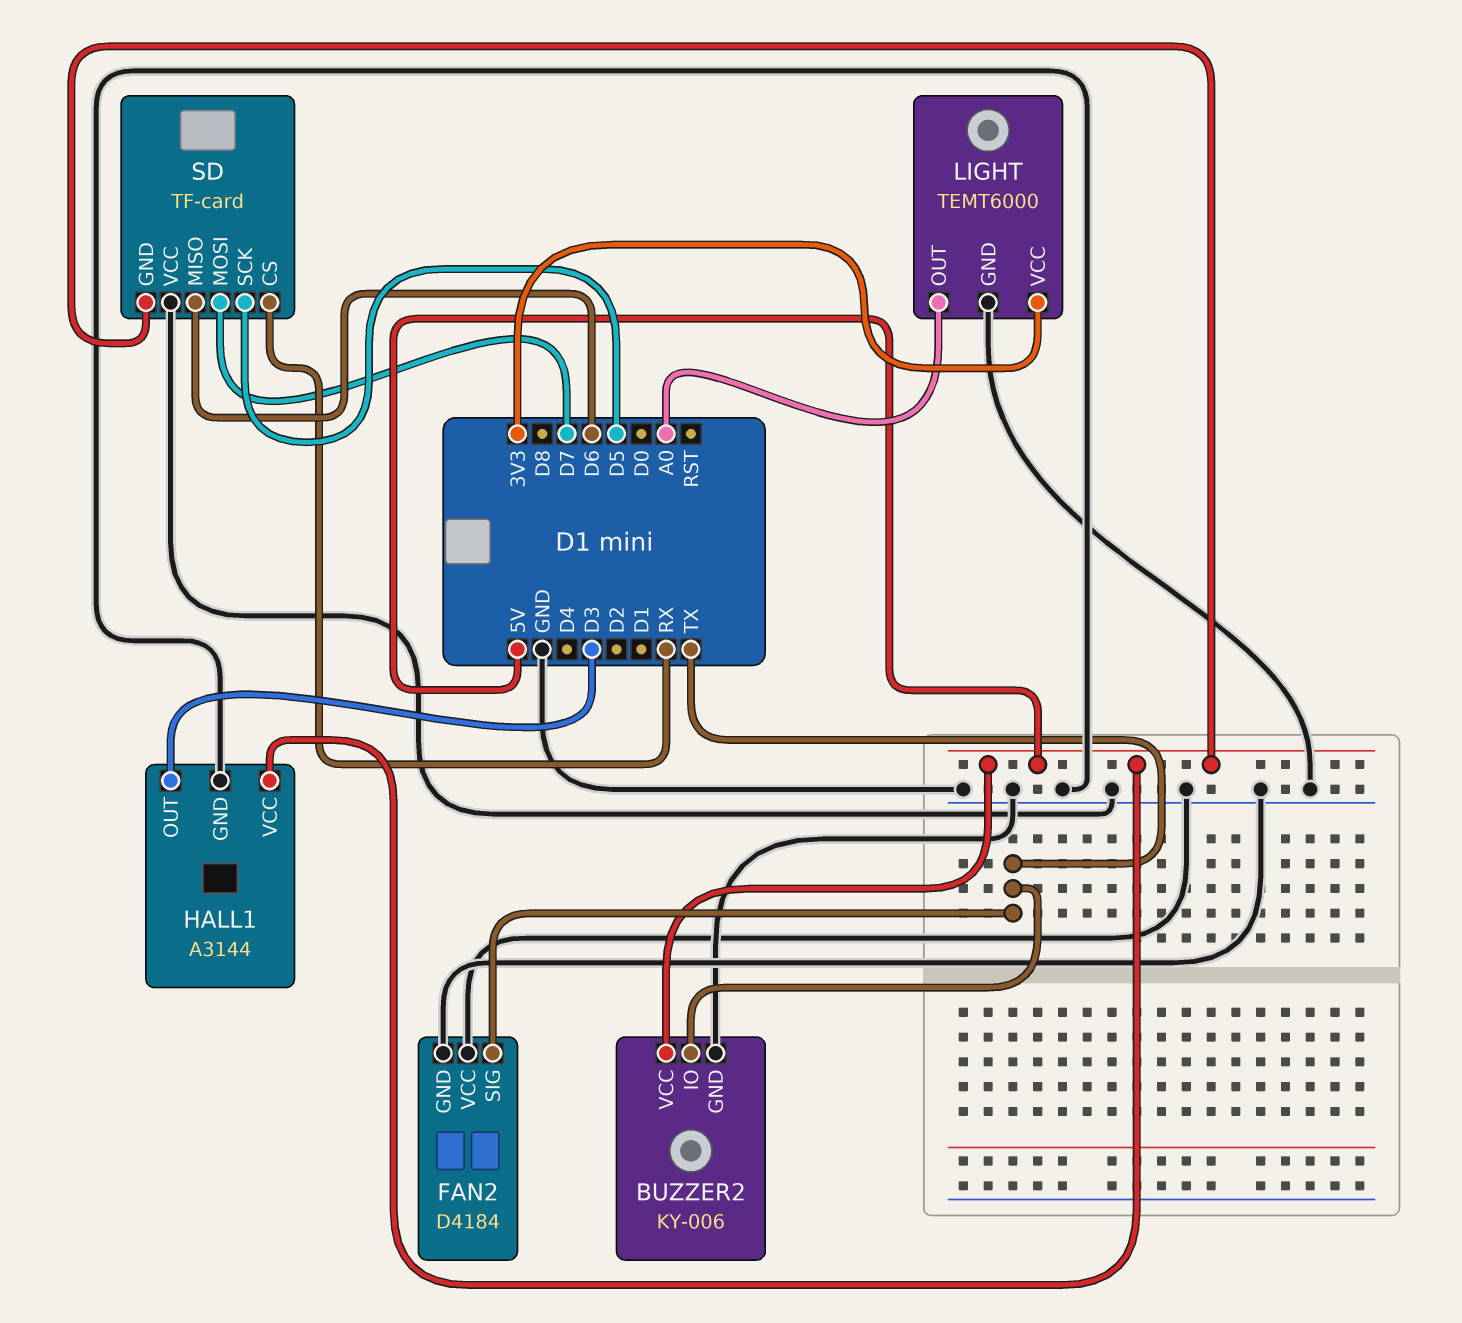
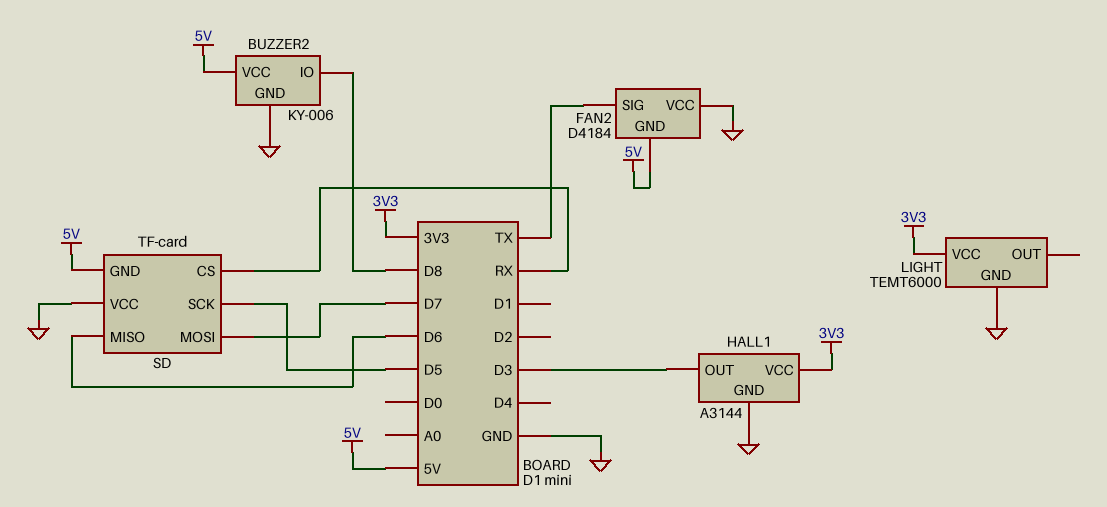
BUZZER2 pin IO: TX -> D8
FAN2 pin GND: GND -> 5V
HALL1 pin VCC: 5V -> 3V3
LIGHT pin OUT: A0 -> none

